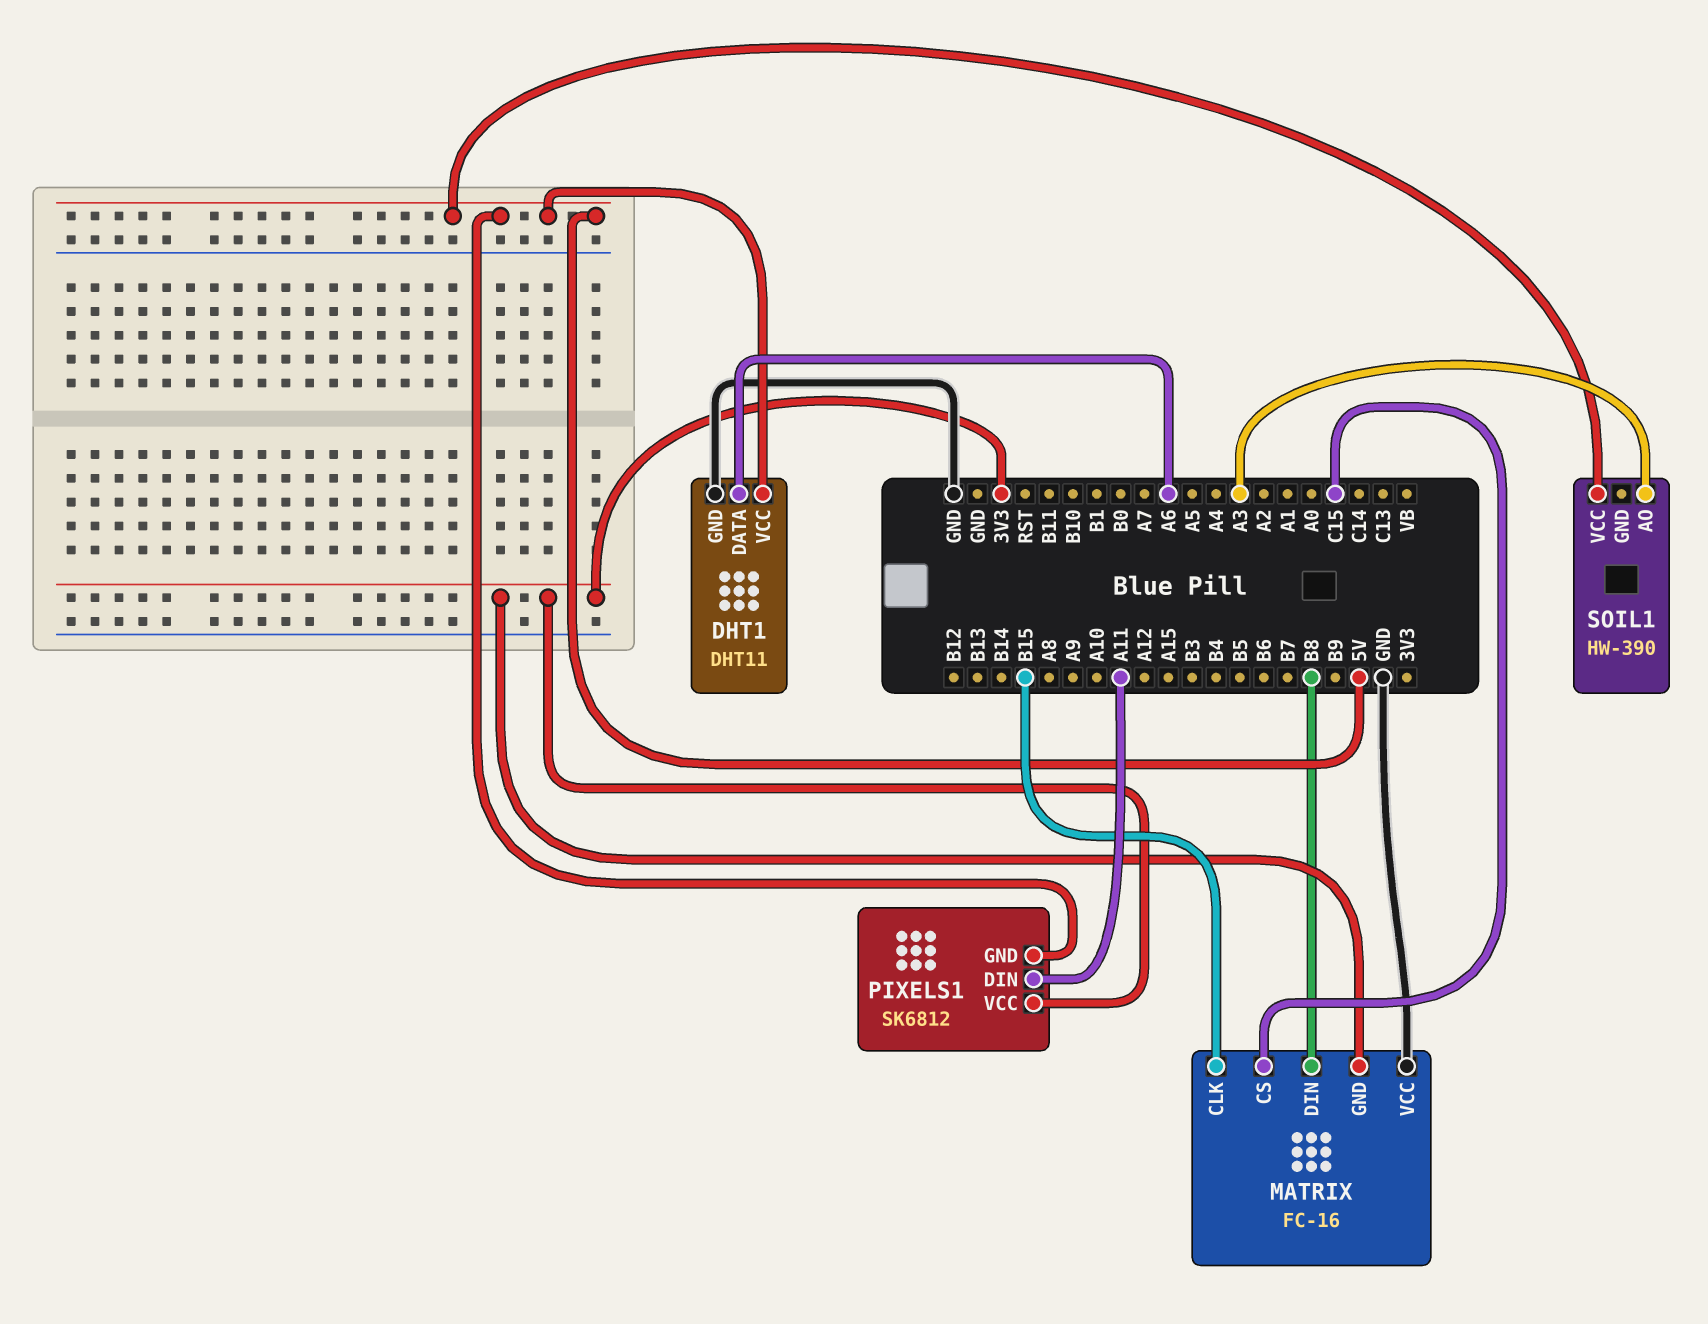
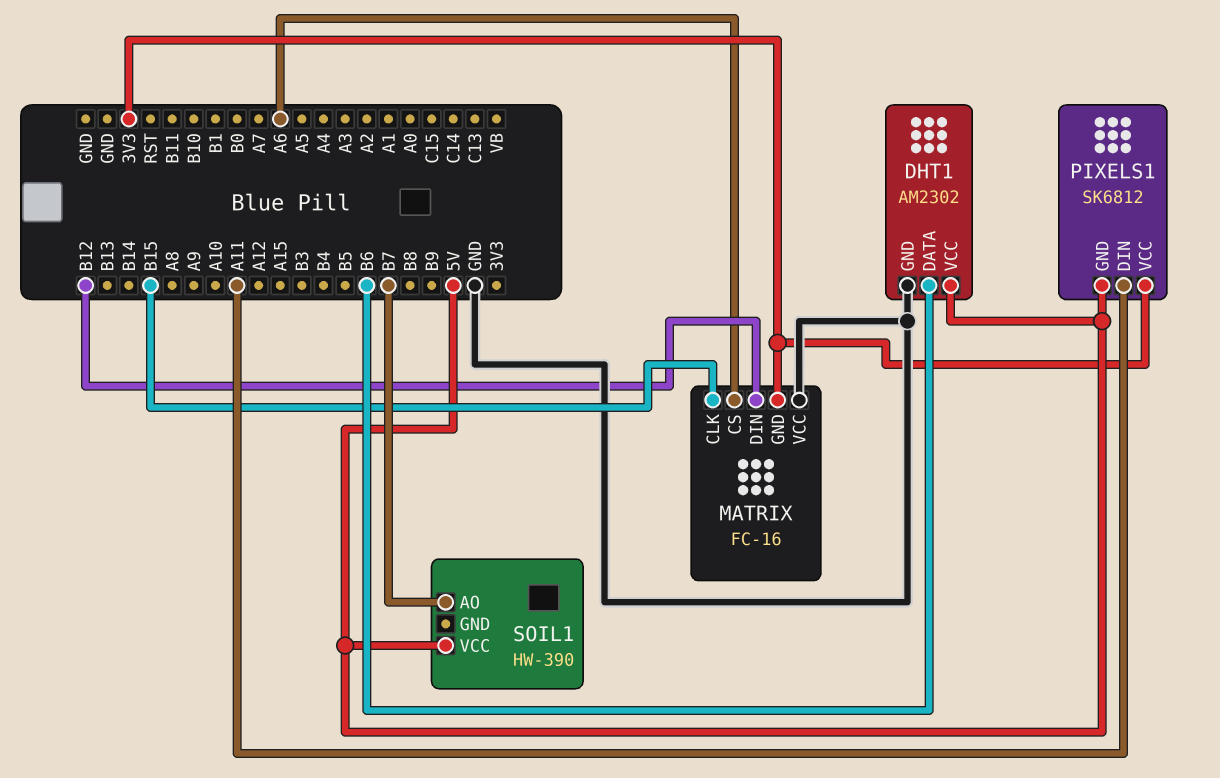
DHT1: DHT11 -> AM2302
DHT1 pin DATA: A6 -> B6
MATRIX pin CS: C15 -> A6
MATRIX pin DIN: B8 -> B12
SOIL1 pin AO: A3 -> B7

